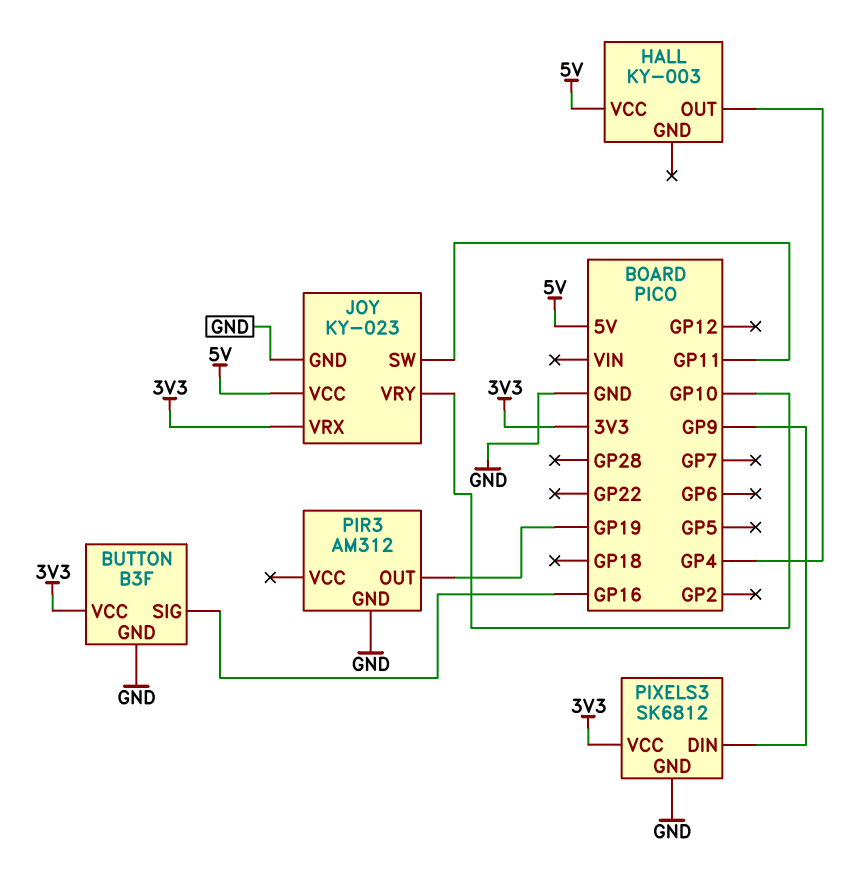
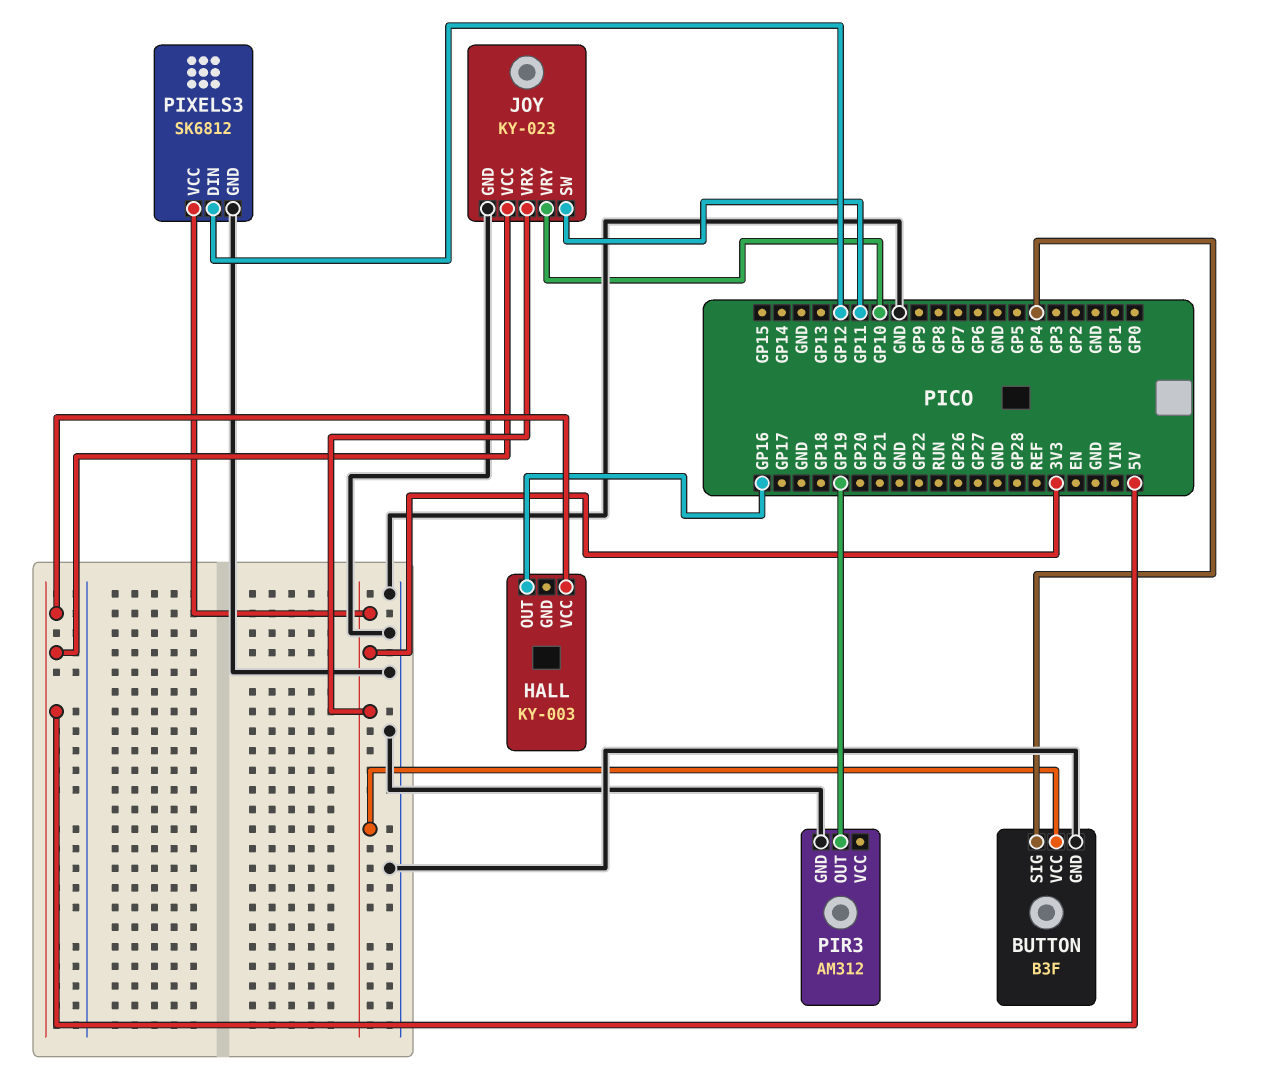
BUTTON pin SIG: GP16 -> GP4
HALL pin OUT: GP4 -> GP16
PIXELS3 pin DIN: GP9 -> GP12

